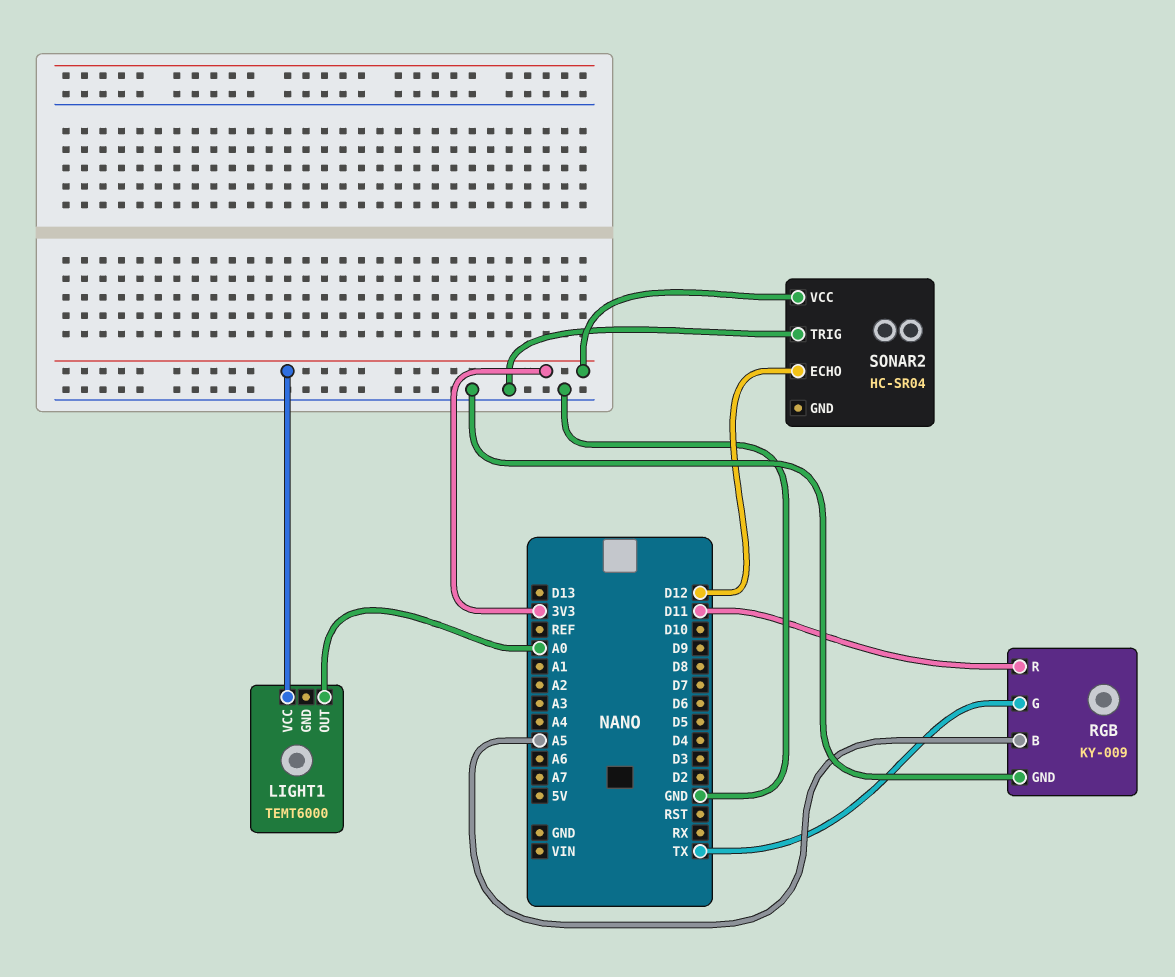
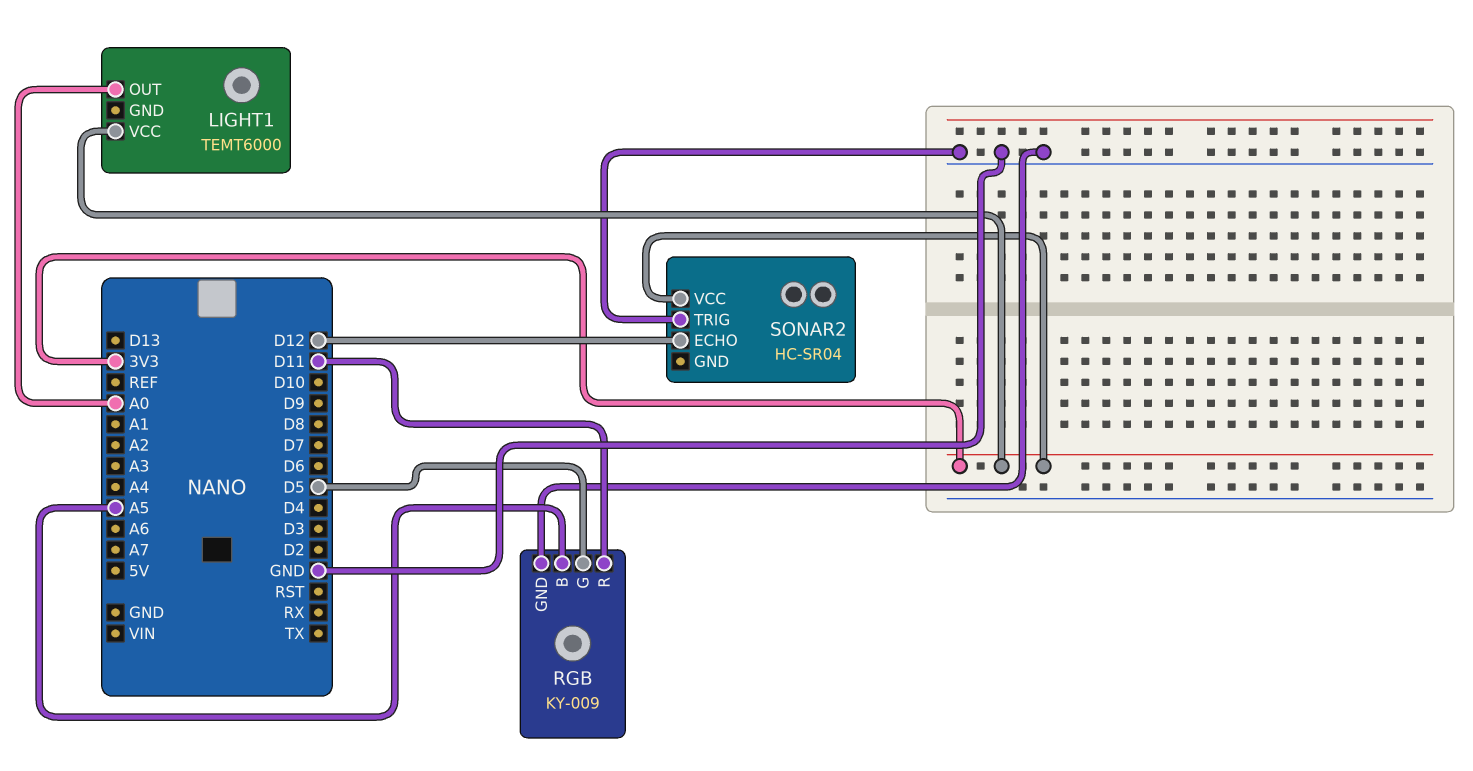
RGB pin G: TX -> D5

